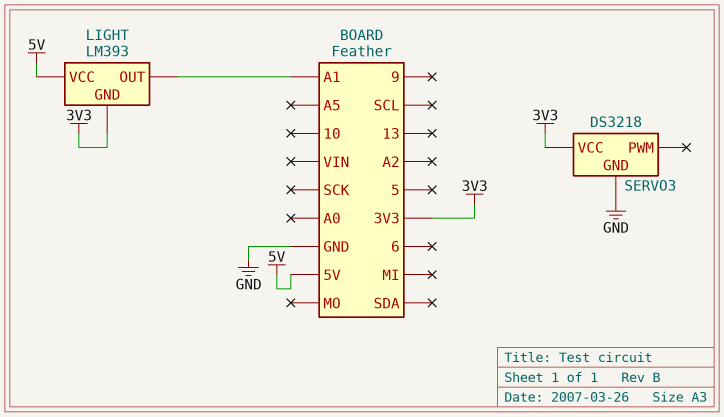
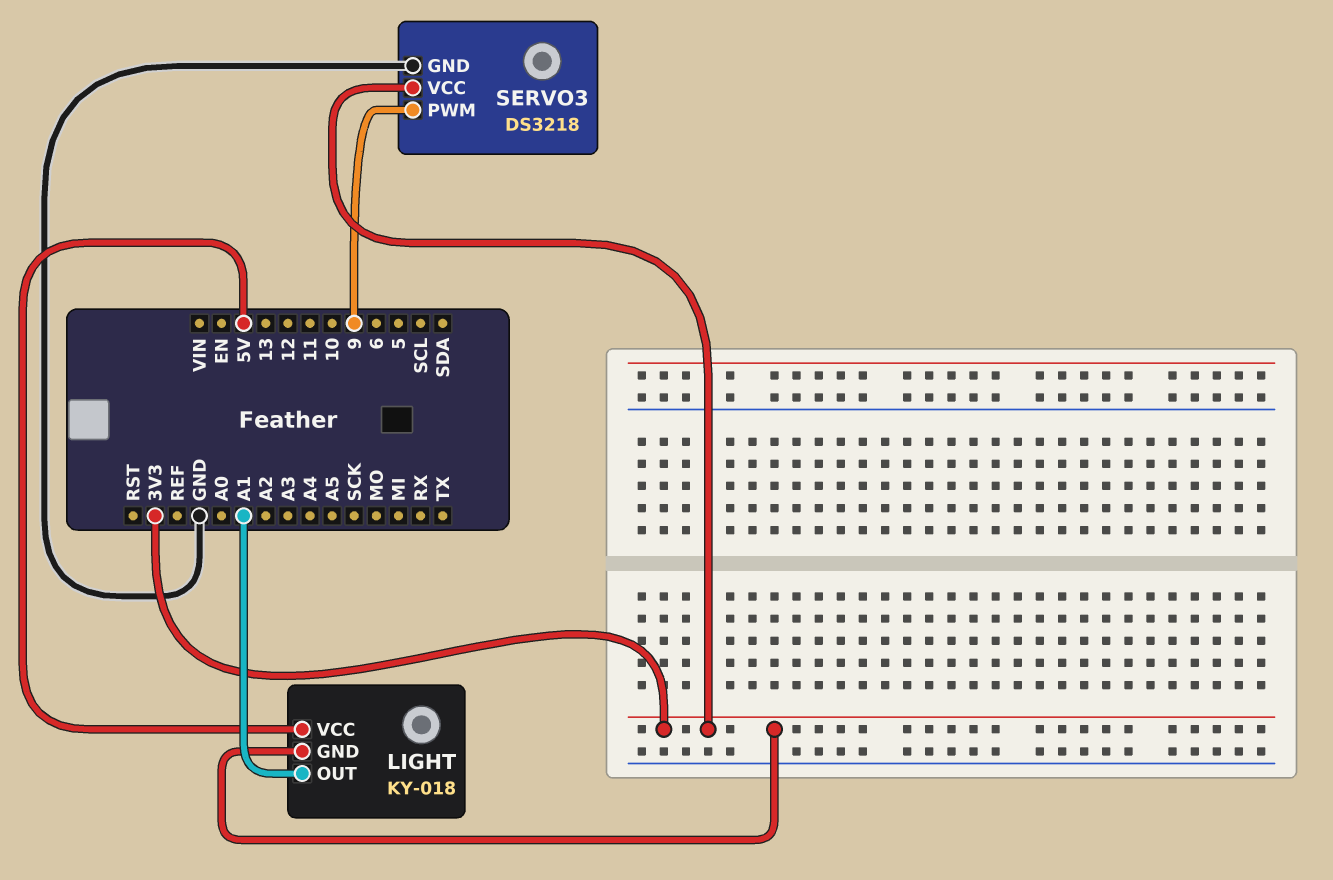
LIGHT: LM393 -> KY-018
SERVO3 pin PWM: none -> 9

